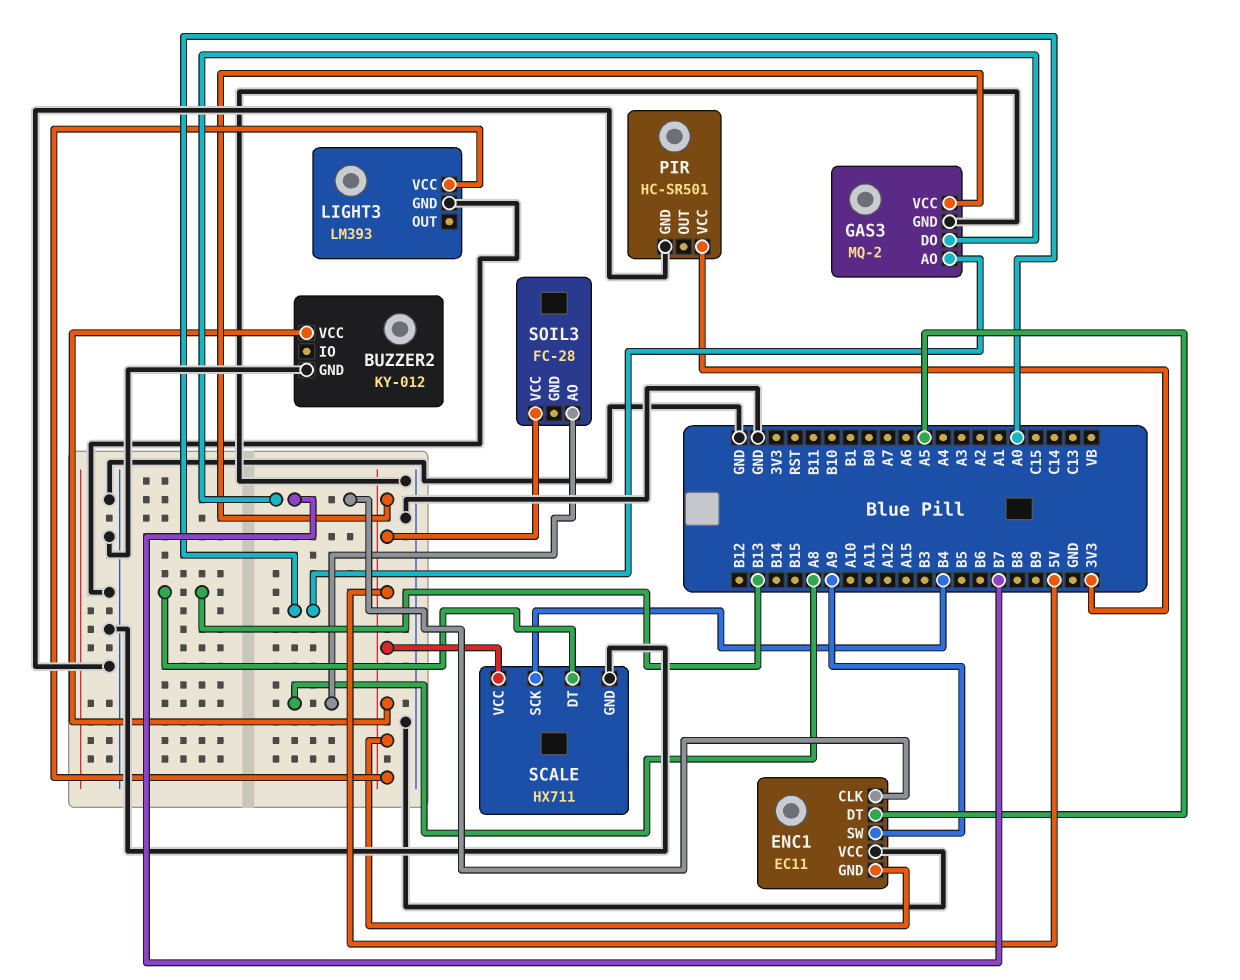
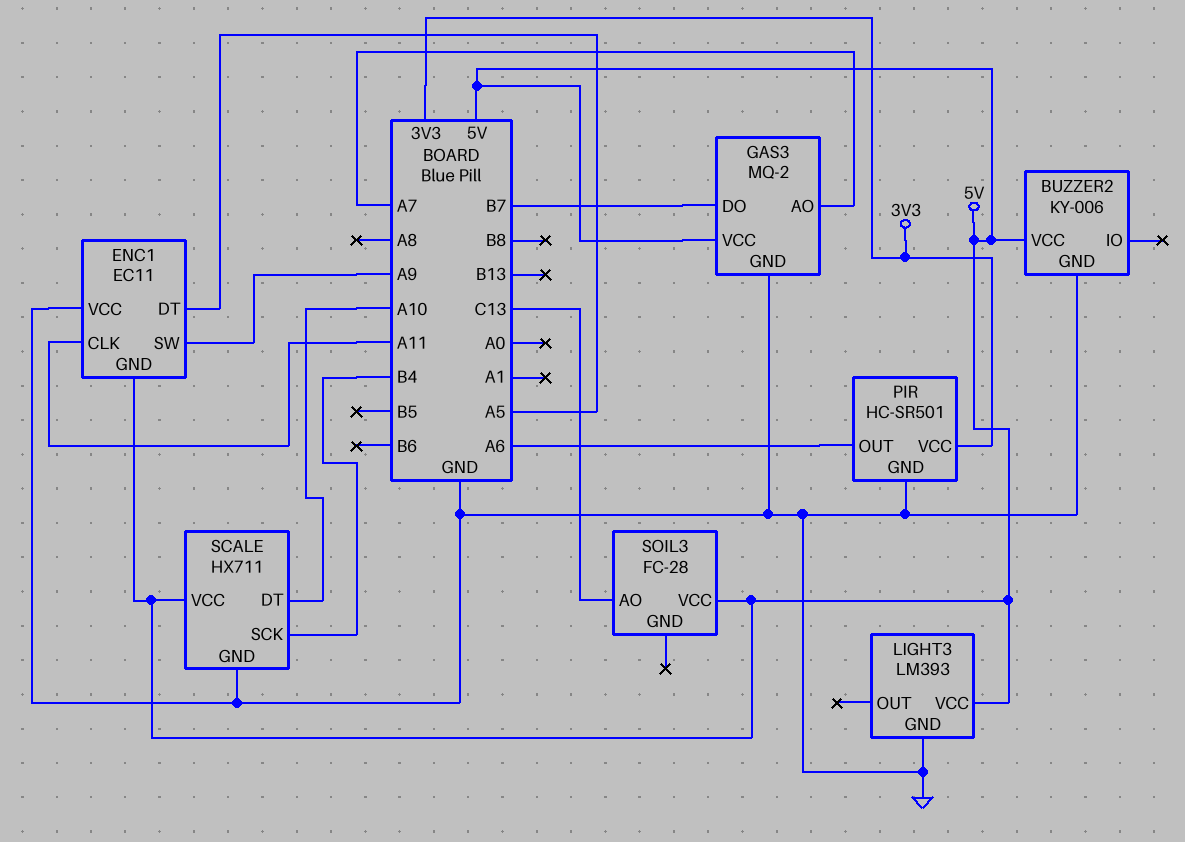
BUZZER2: KY-012 -> KY-006
ENC1 pin CLK: B7 -> A11
GAS3 pin AO: A0 -> A7
PIR pin OUT: none -> A6
SCALE pin DT: B13 -> A10
SOIL3 pin AO: A8 -> C13

